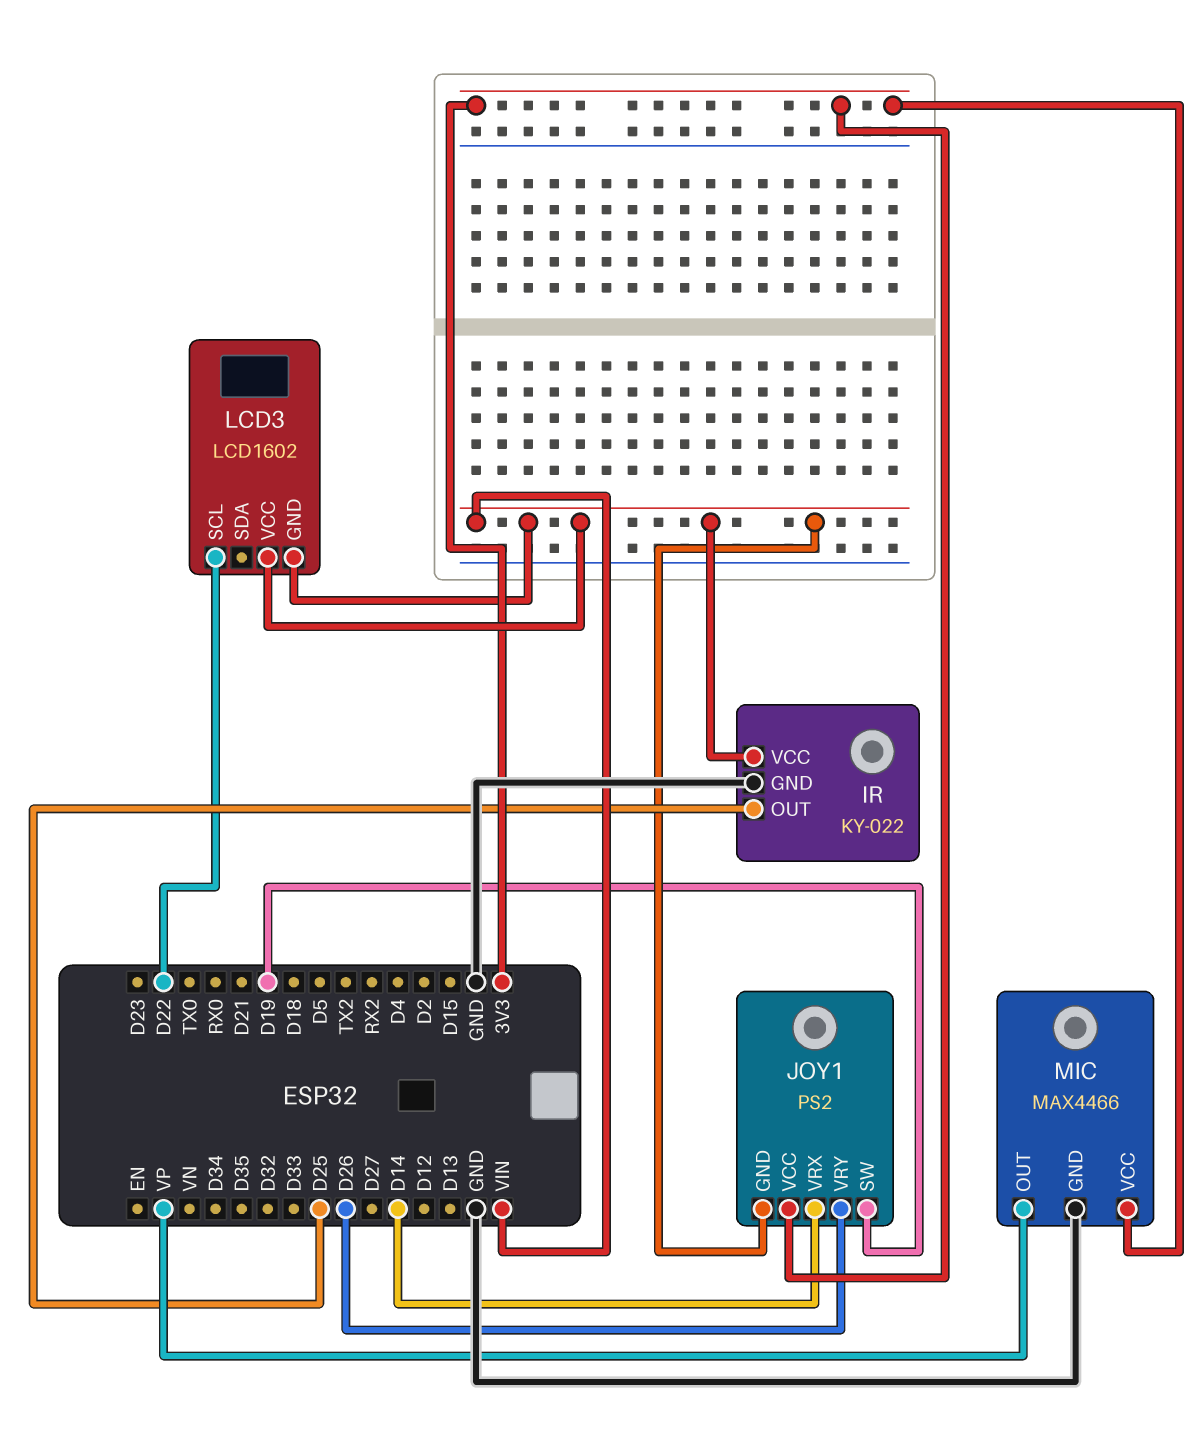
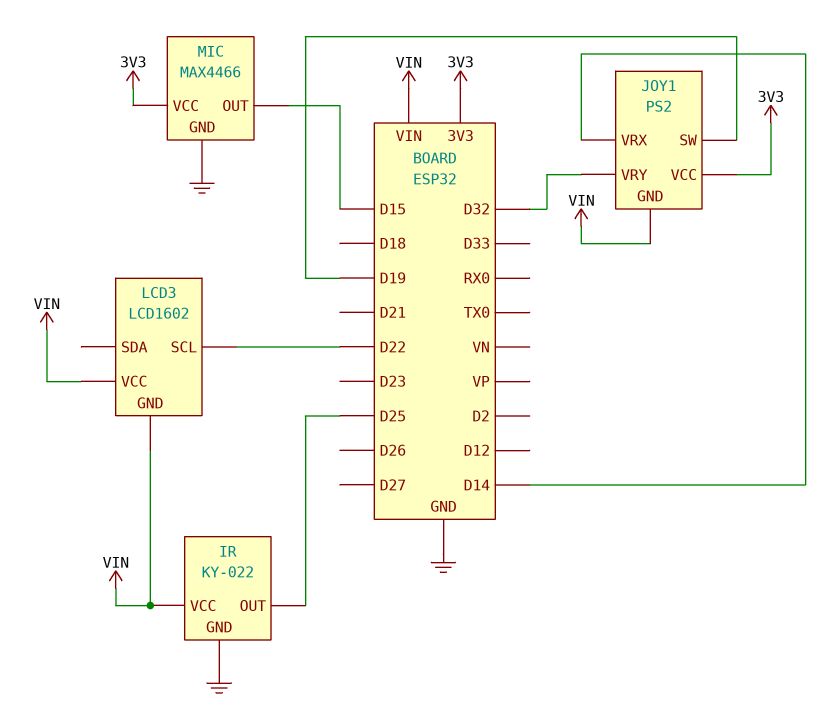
JOY1 pin VRY: D26 -> D32
MIC pin OUT: VP -> D15

